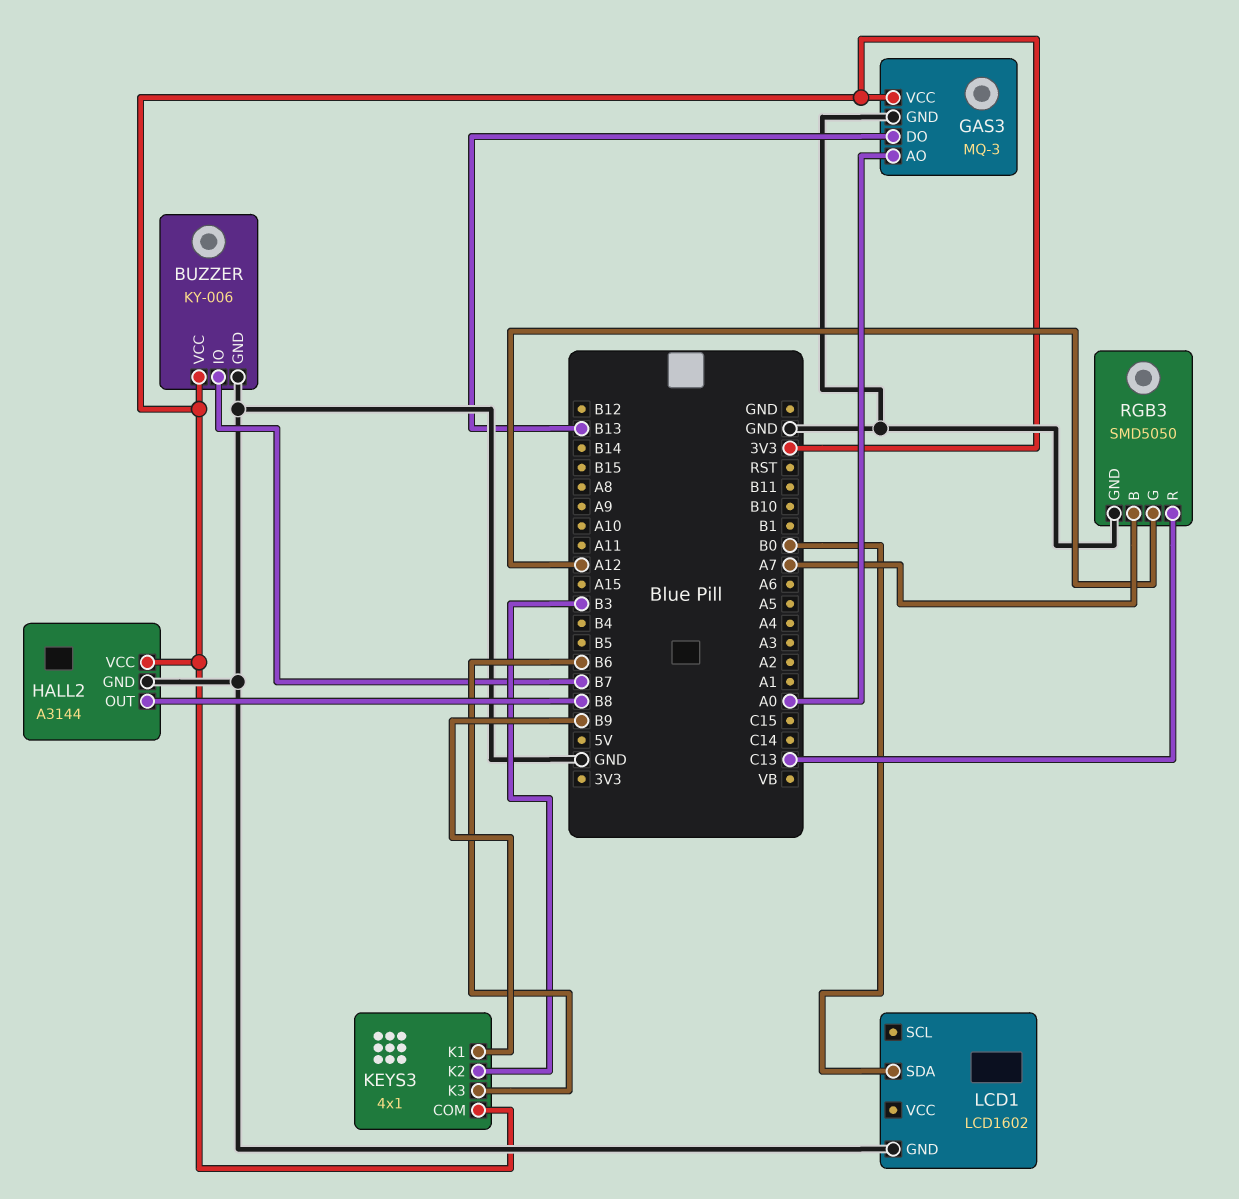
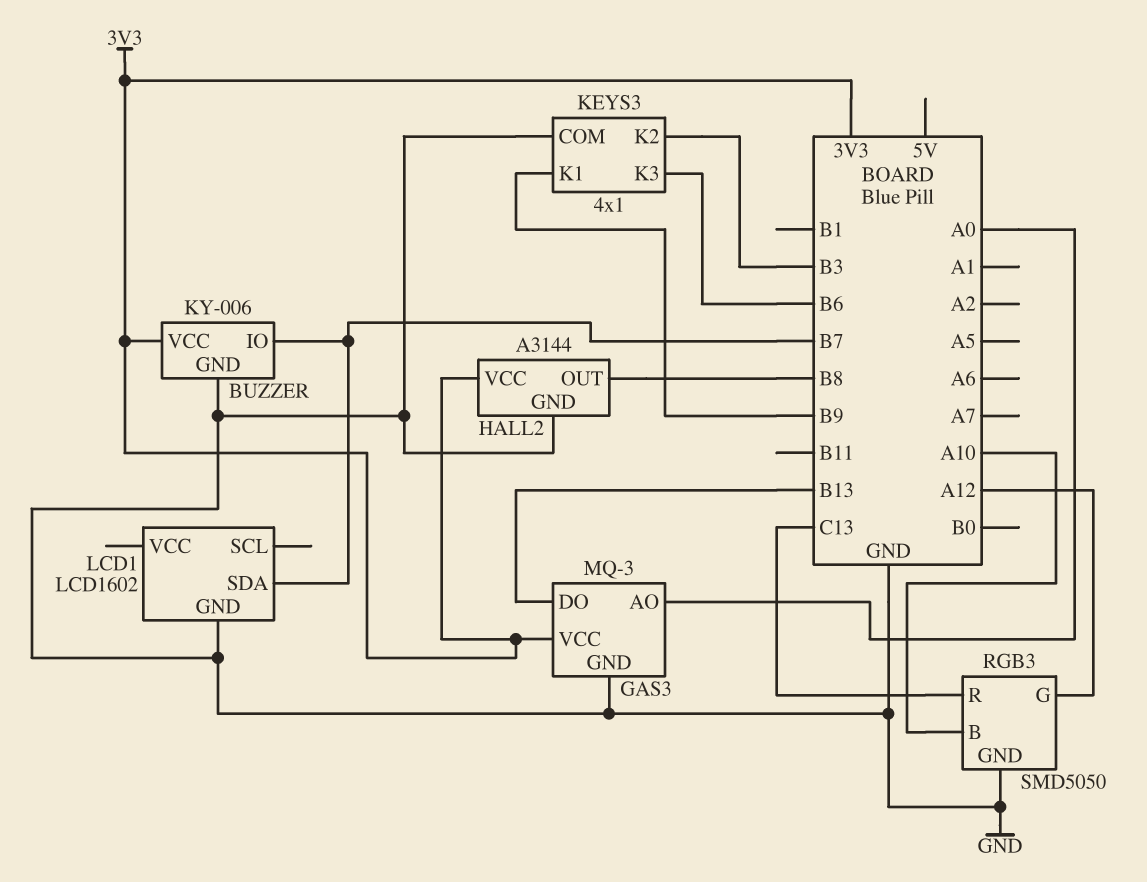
KEYS3 pin COM: 3V3 -> GND
LCD1 pin SDA: B0 -> B7
RGB3 pin B: A7 -> A10

